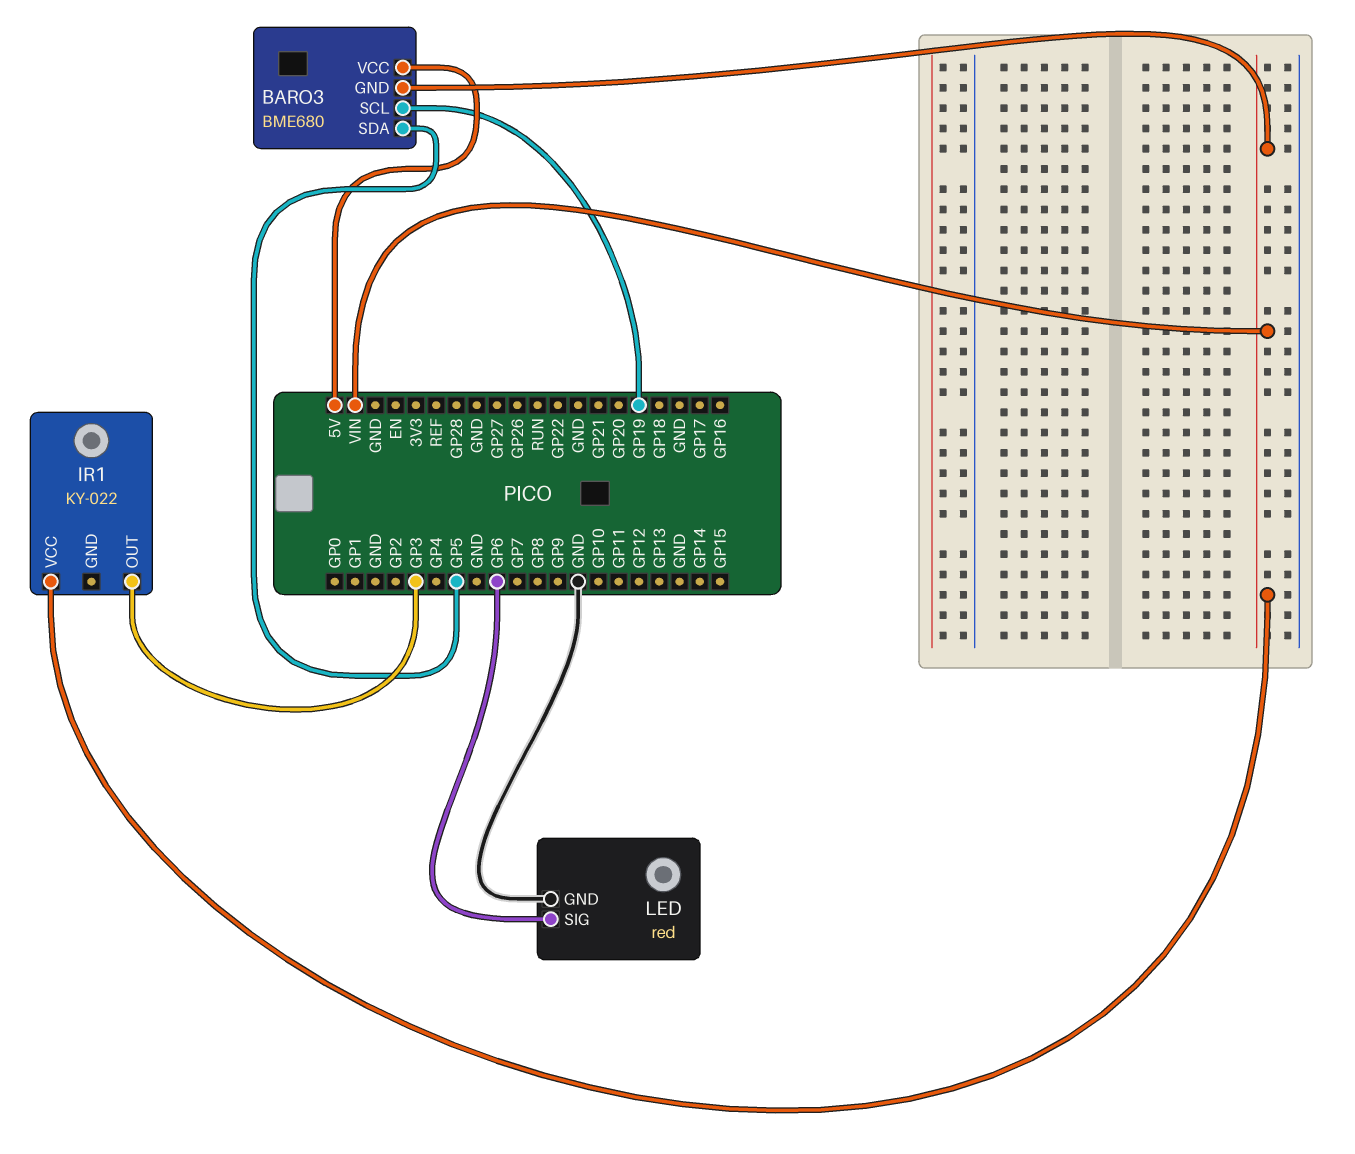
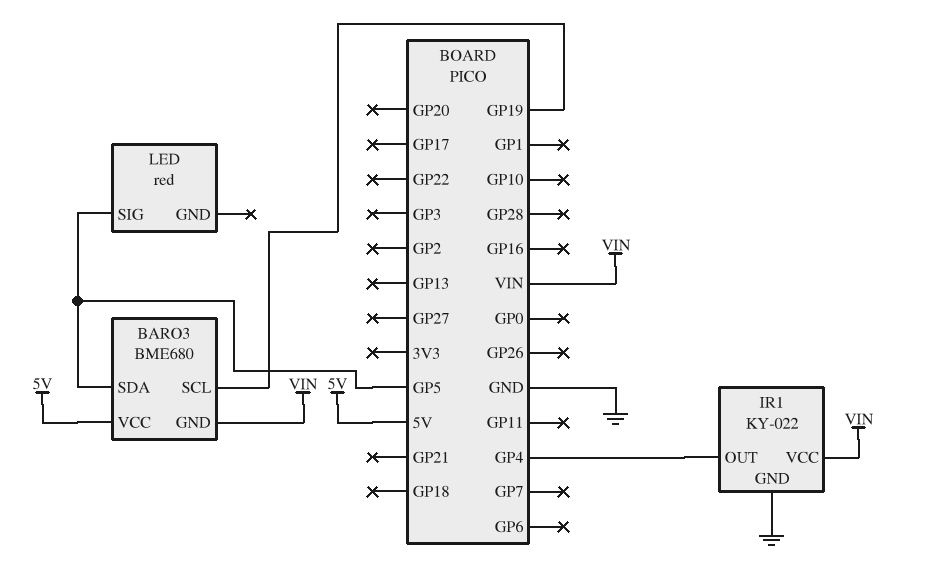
IR1 pin GND: none -> GND
IR1 pin OUT: GP3 -> GP4
LED pin GND: GND -> none
LED pin SIG: GP6 -> GP5

